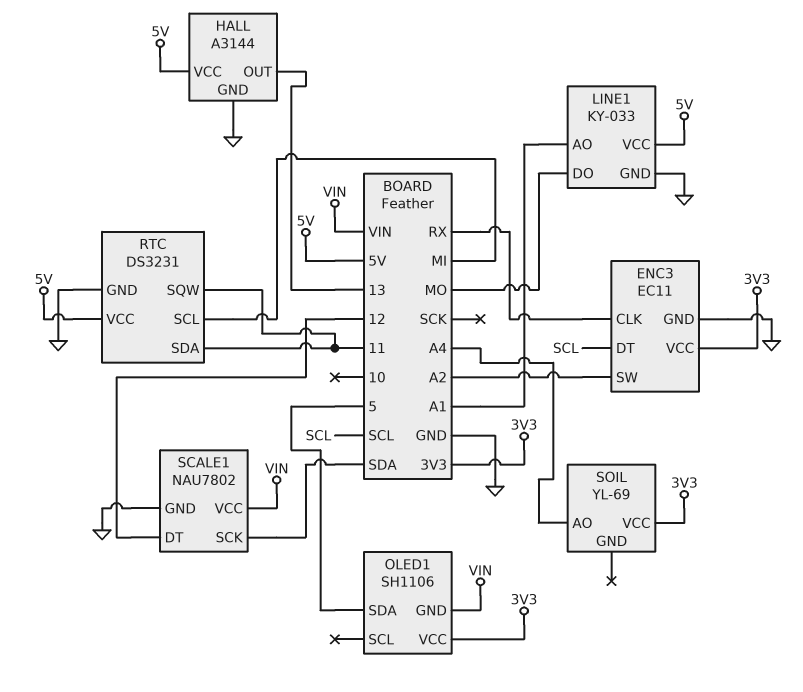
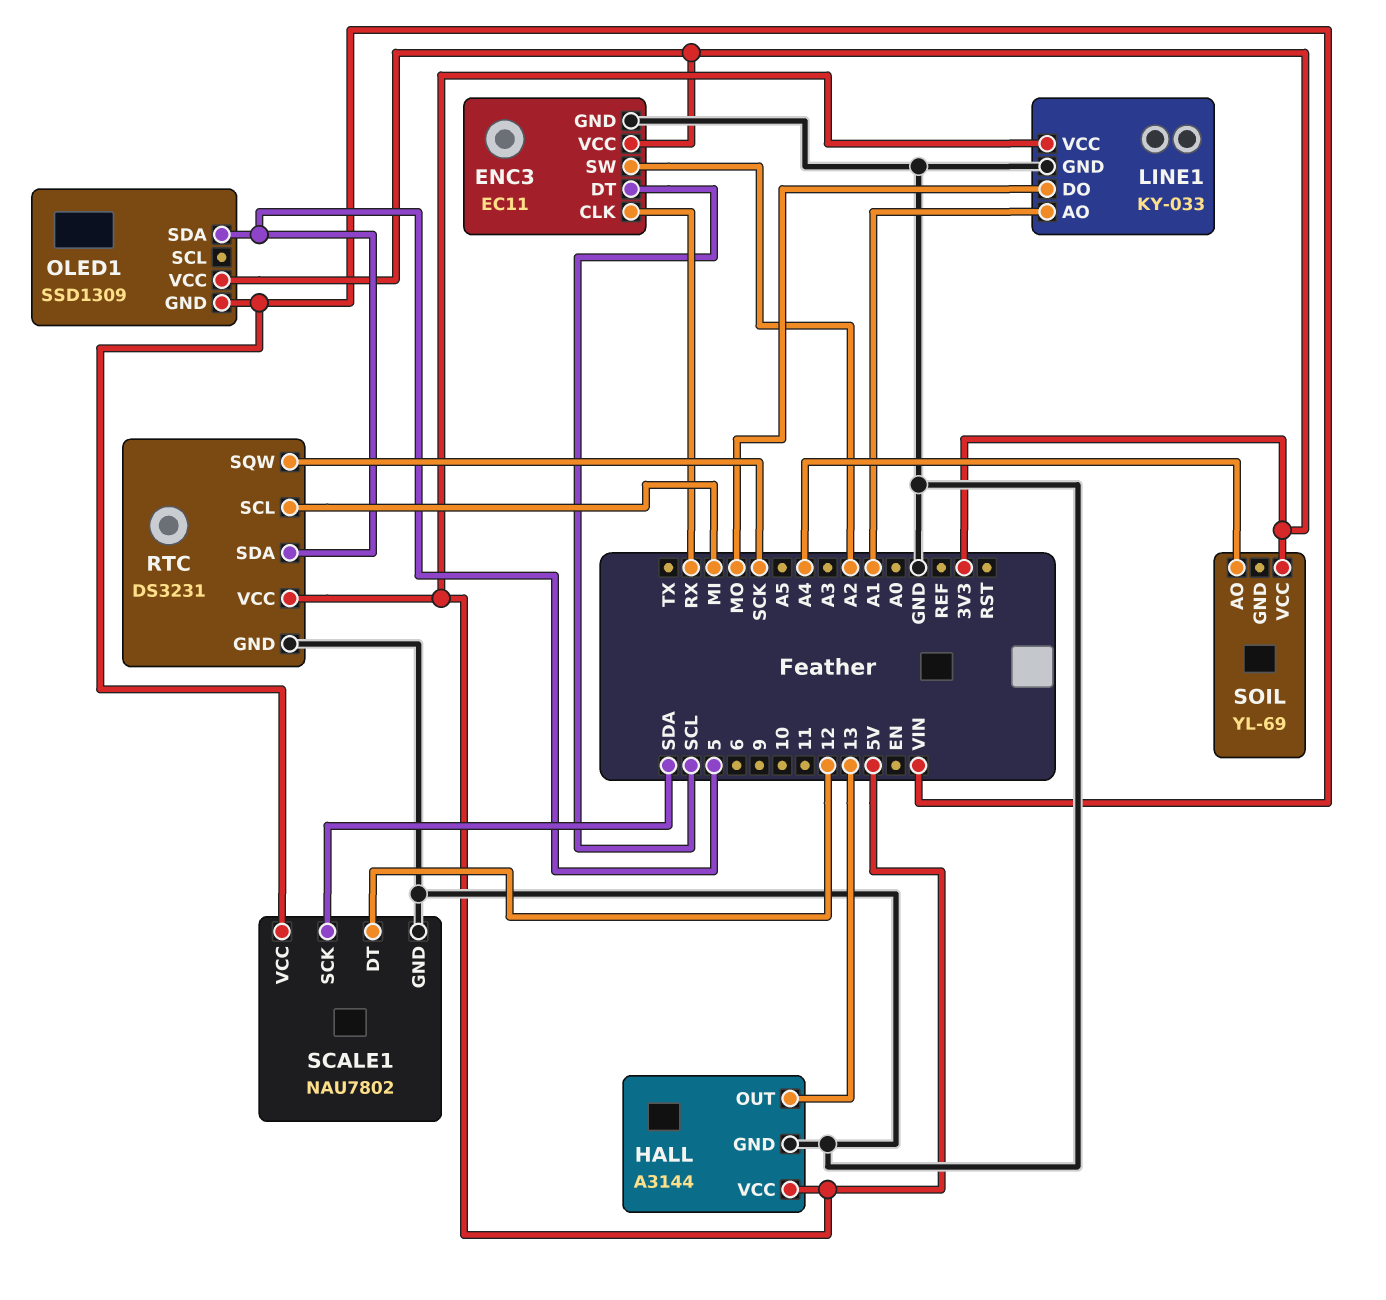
OLED1: SH1106 -> SSD1309
RTC pin SDA: 11 -> 5
RTC pin SQW: 11 -> SCK

